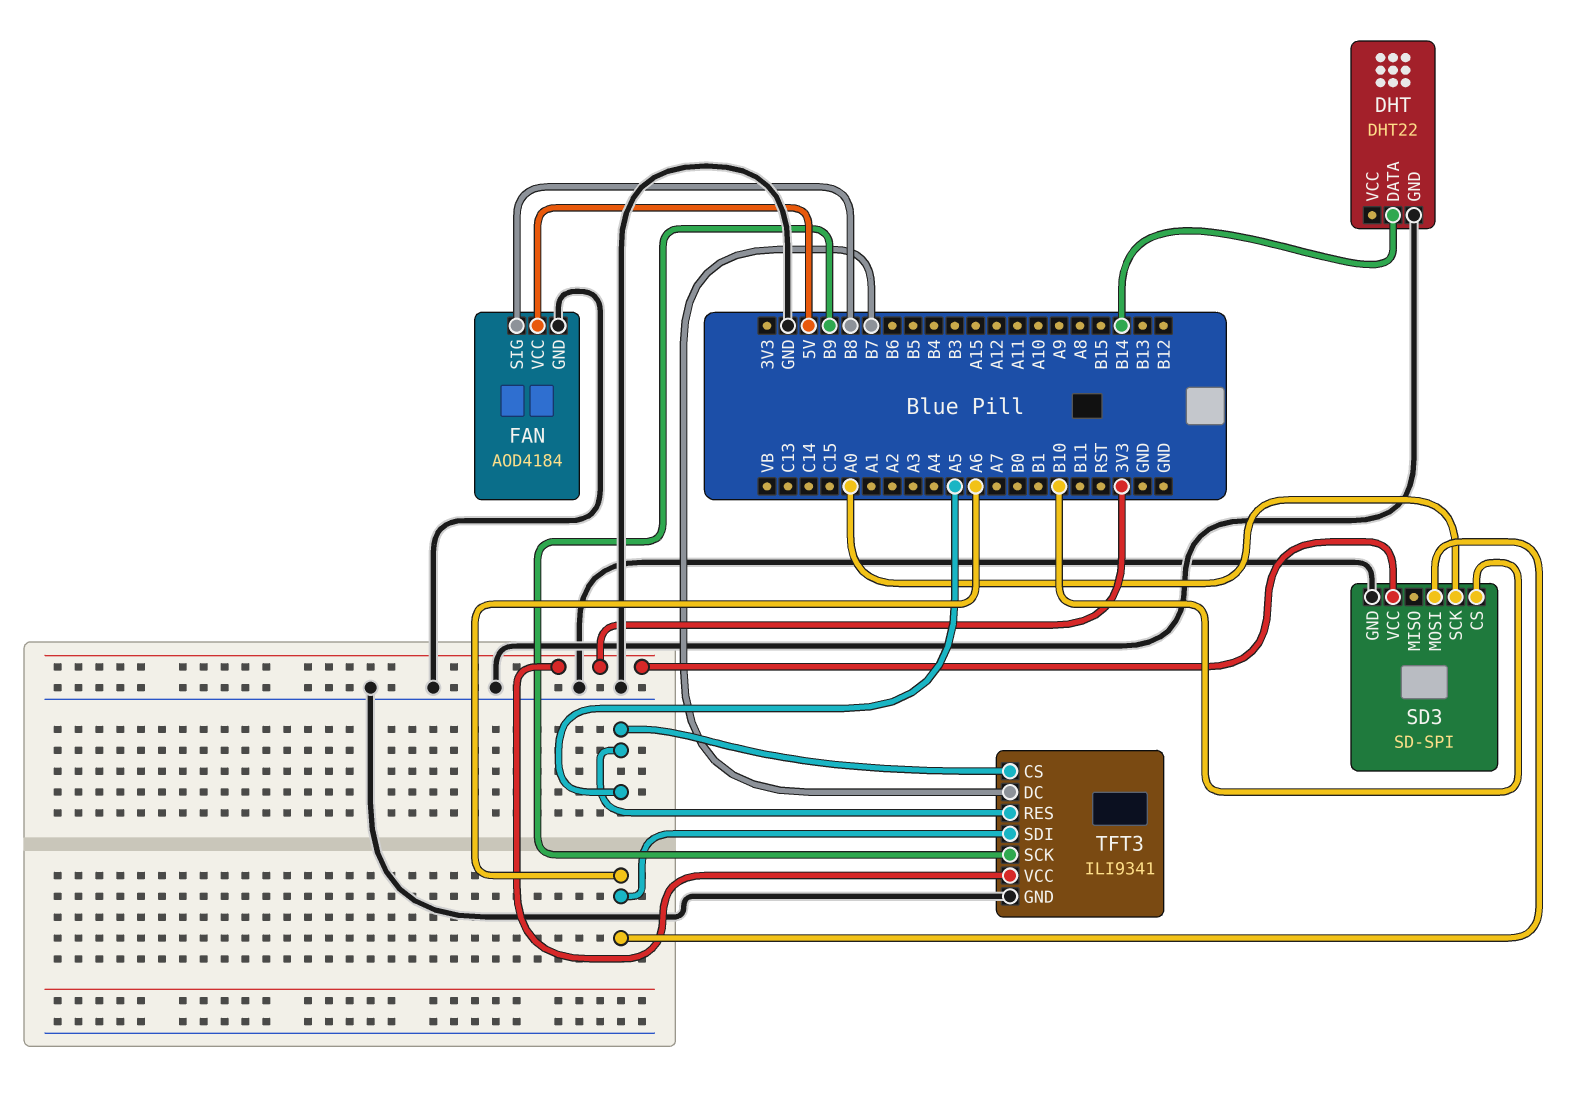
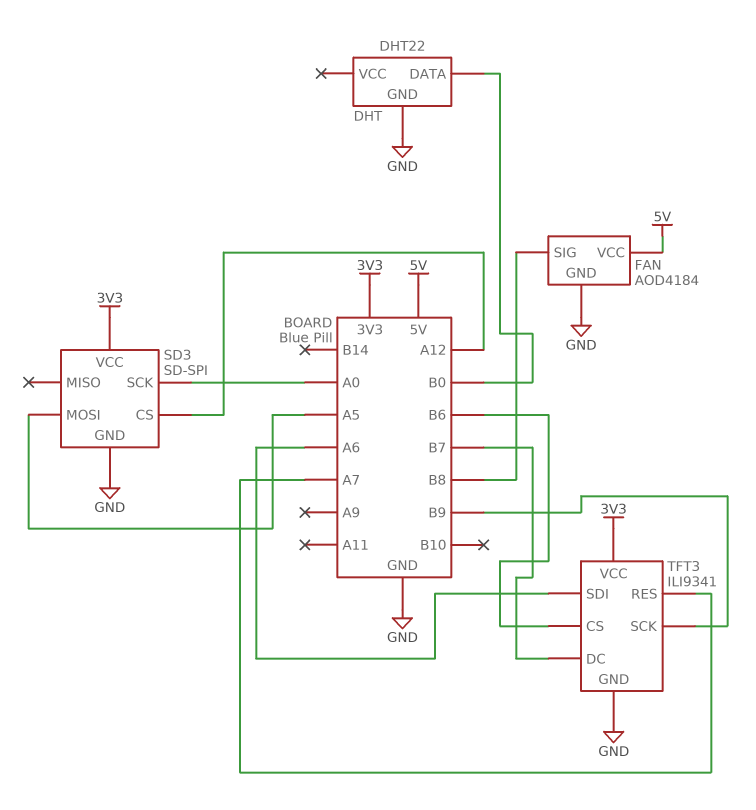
DHT pin DATA: B14 -> B0
SD3 pin CS: B10 -> A12
SD3 pin MOSI: A6 -> A5
TFT3 pin CS: A5 -> B6
TFT3 pin RES: A5 -> A7

